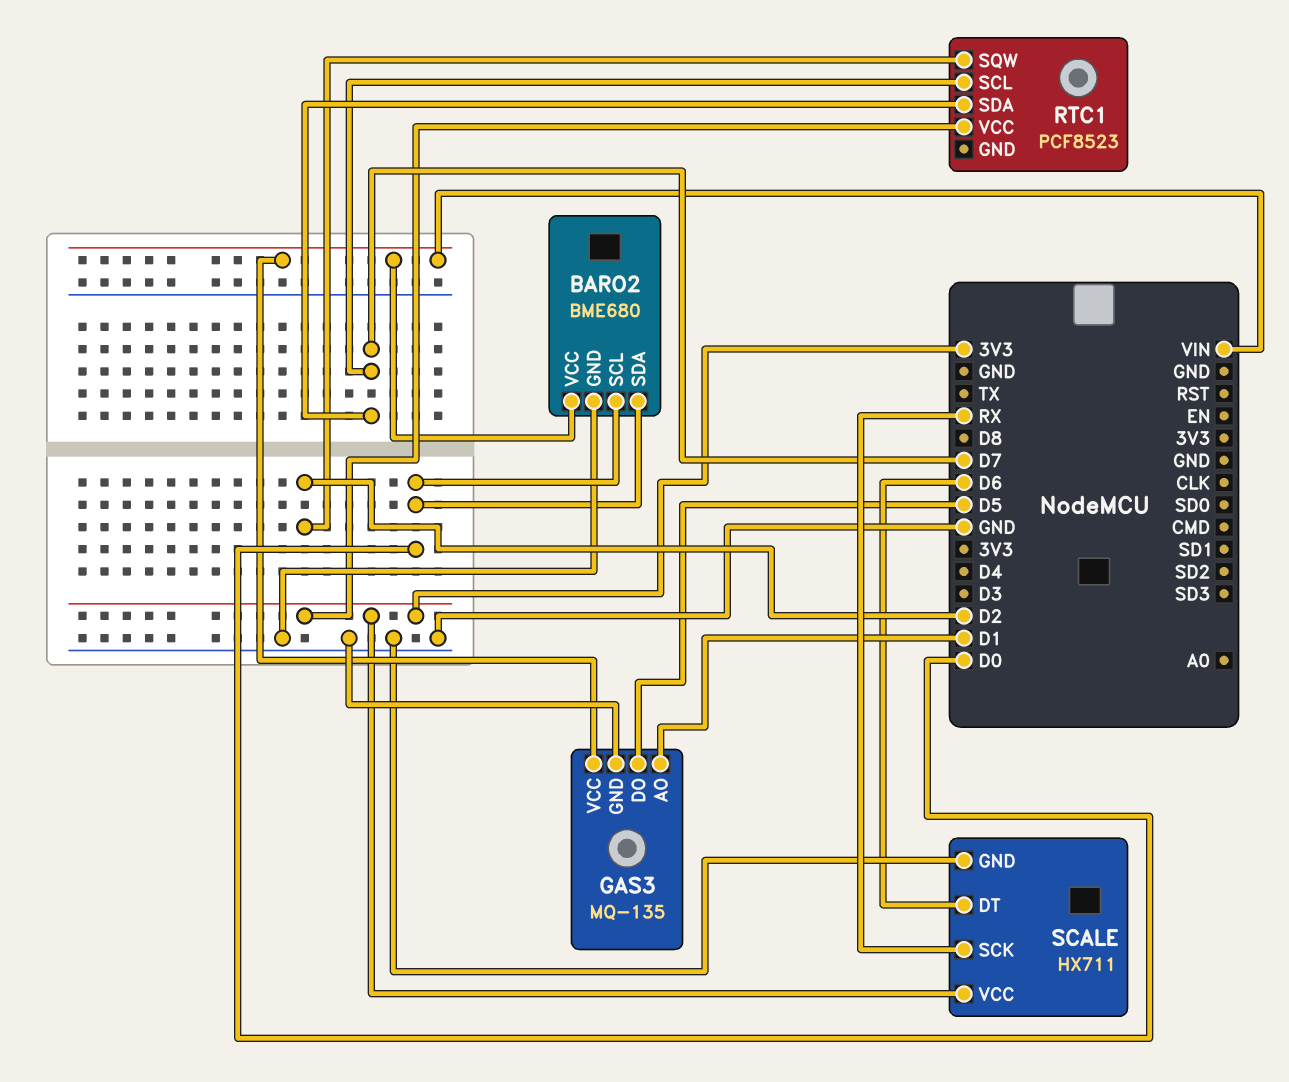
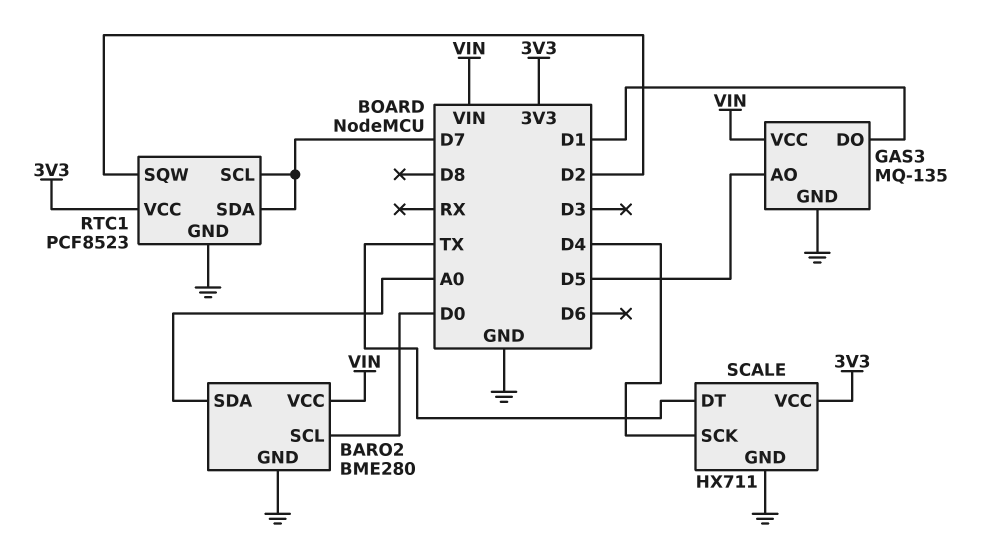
BARO2: BME680 -> BME280
BARO2 pin SDA: D0 -> A0
GAS3 pin AO: D1 -> D5
GAS3 pin DO: D5 -> D1
RTC1 pin GND: none -> GND
SCALE pin DT: D6 -> TX
SCALE pin SCK: RX -> D4

